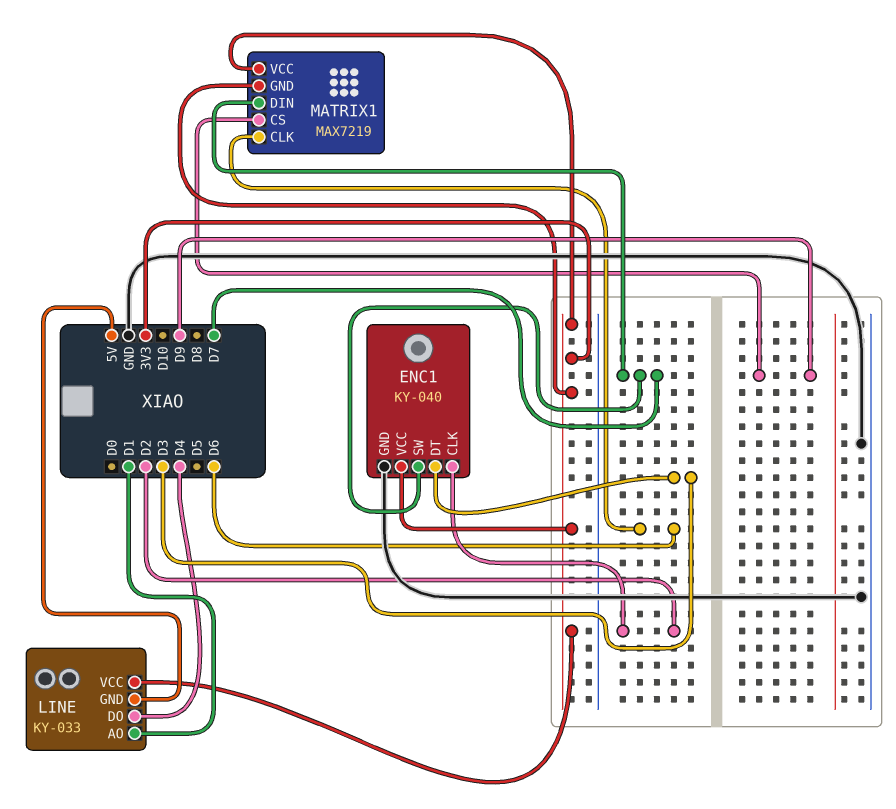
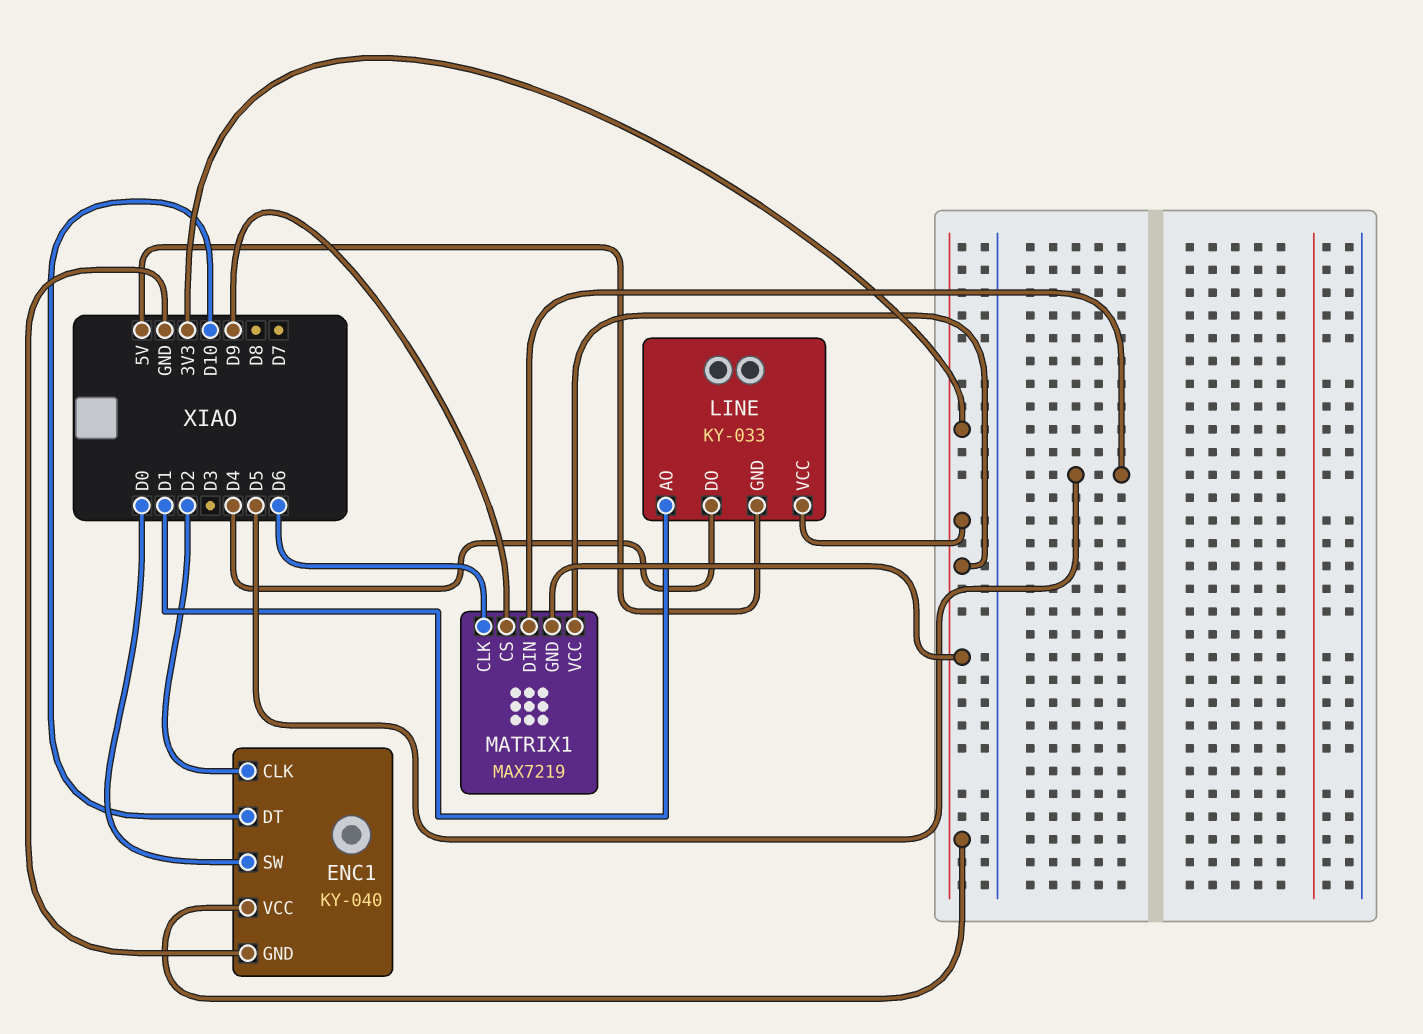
ENC1 pin DT: D3 -> D10
ENC1 pin SW: D7 -> D0
MATRIX1 pin DIN: D7 -> D5

